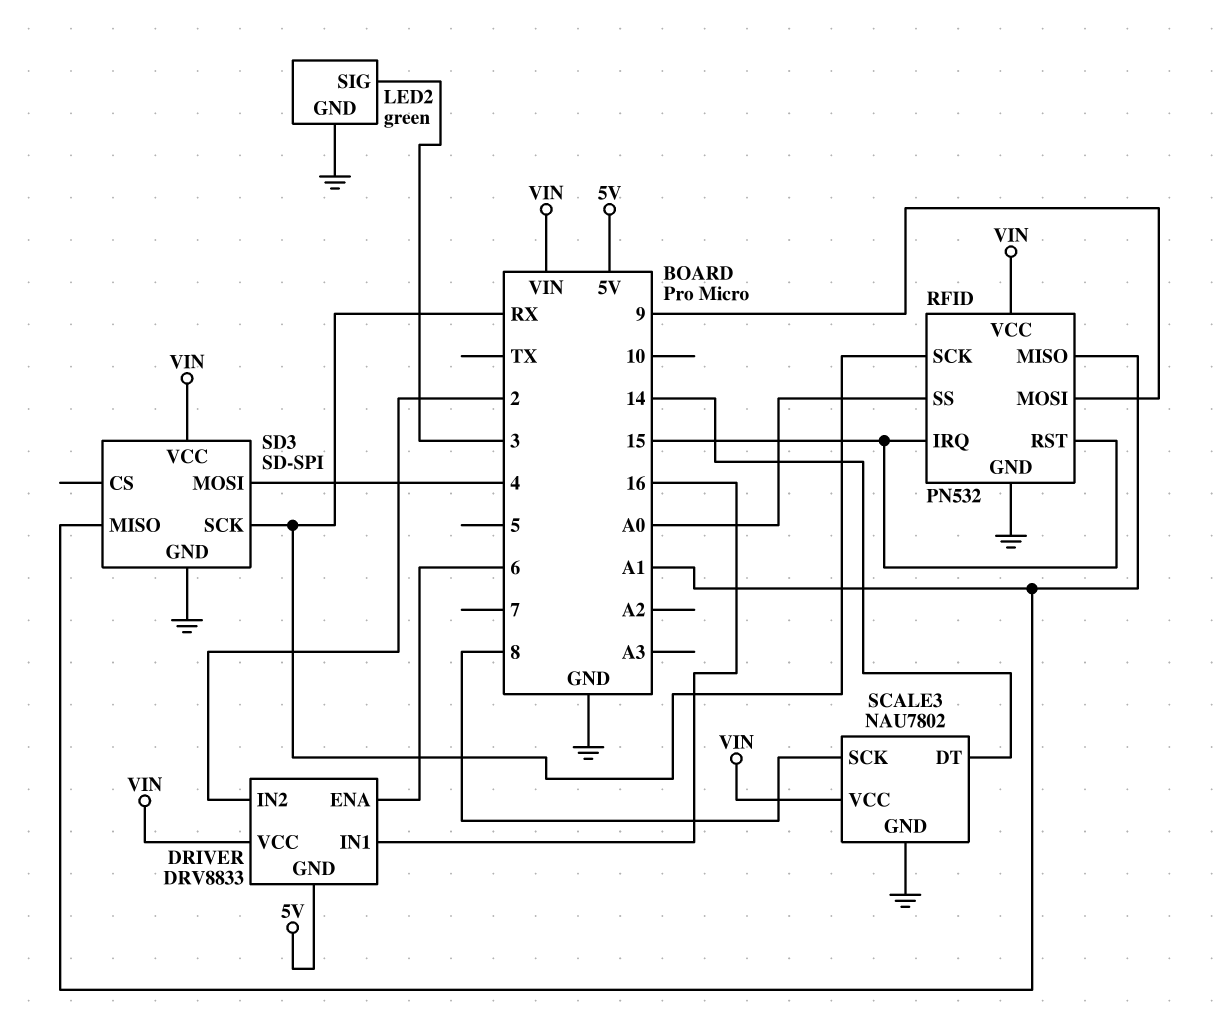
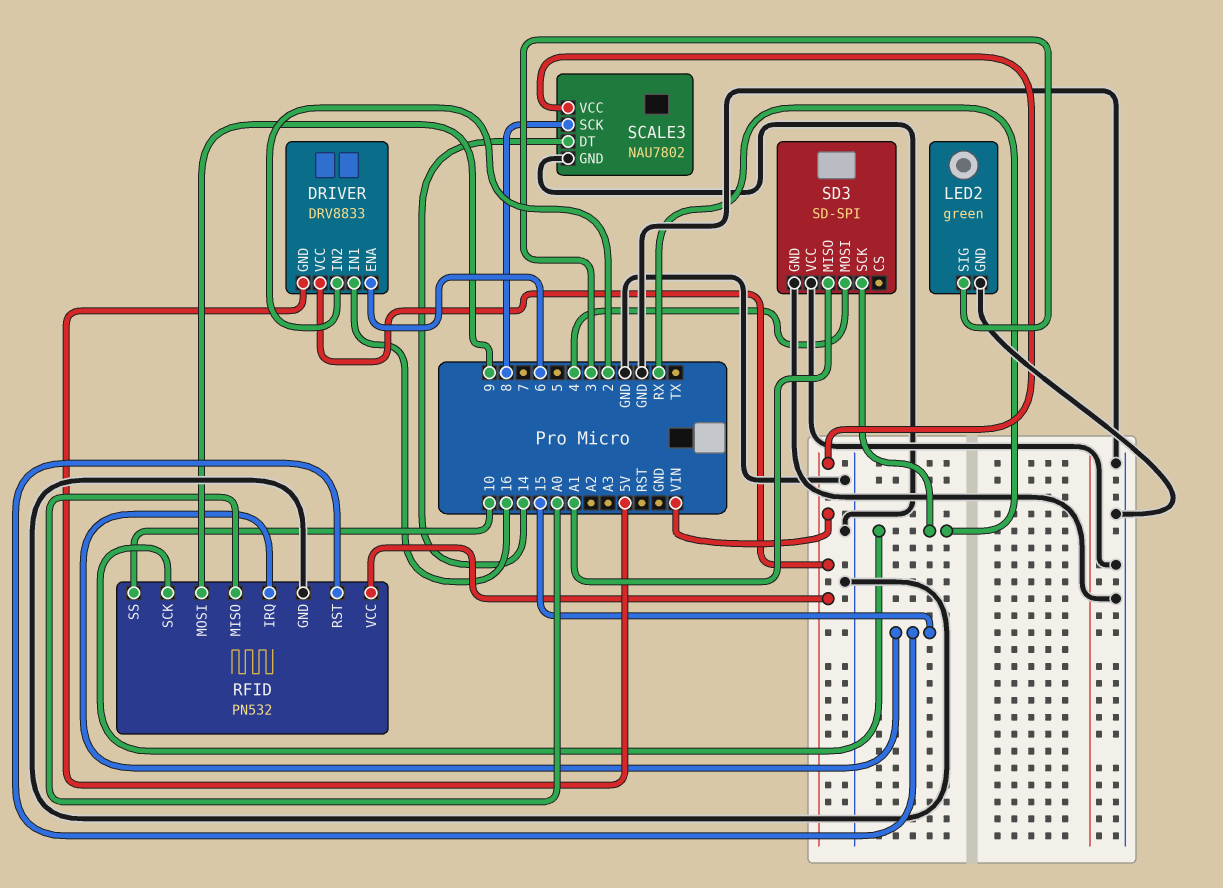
RFID pin MISO: A1 -> A0
RFID pin SS: A0 -> 10
SD3 pin VCC: VIN -> GND

